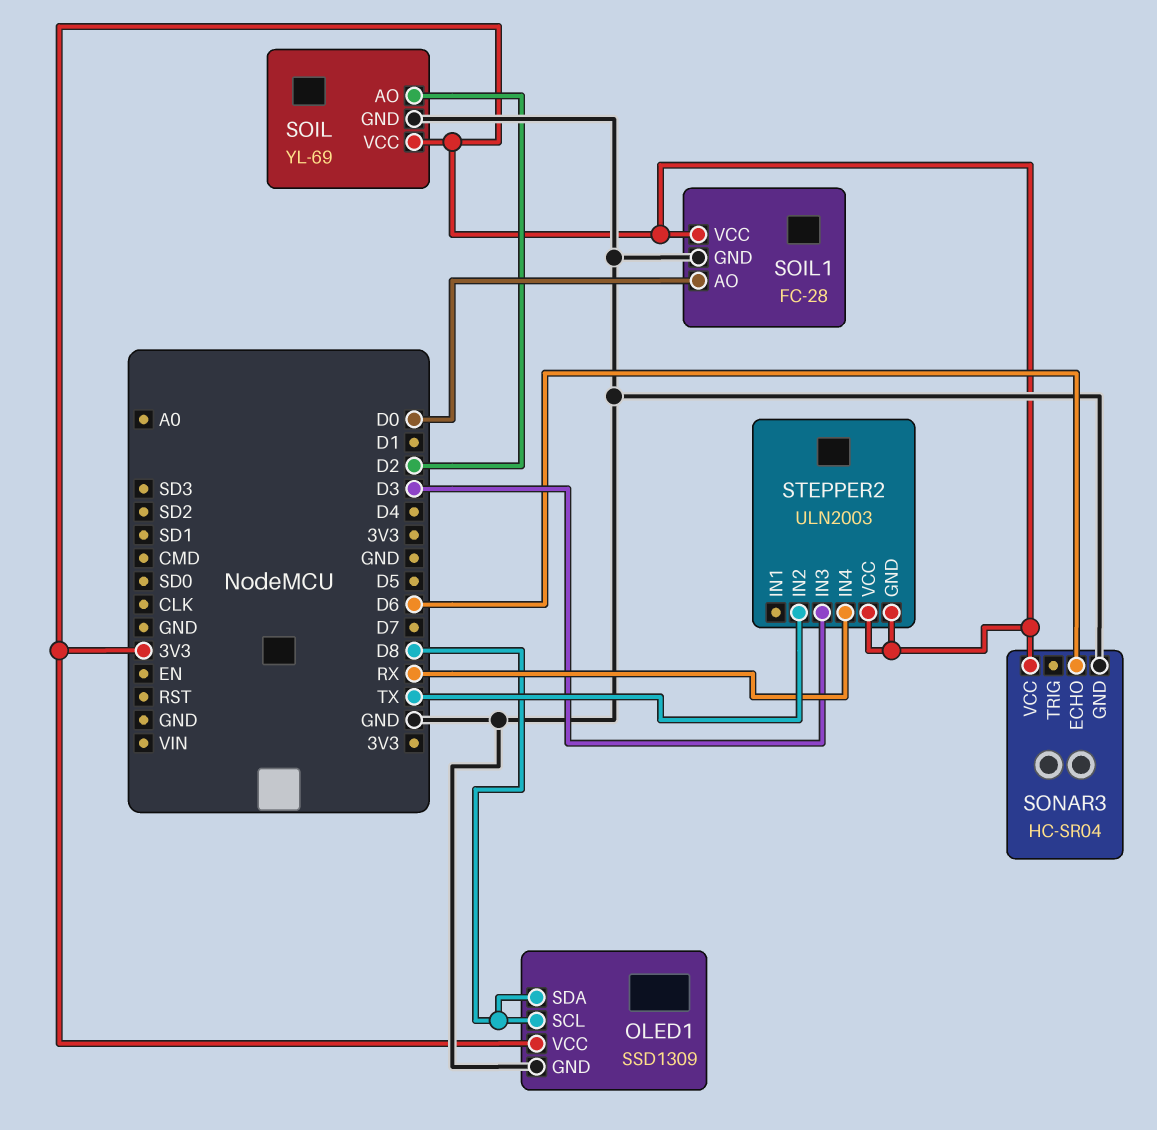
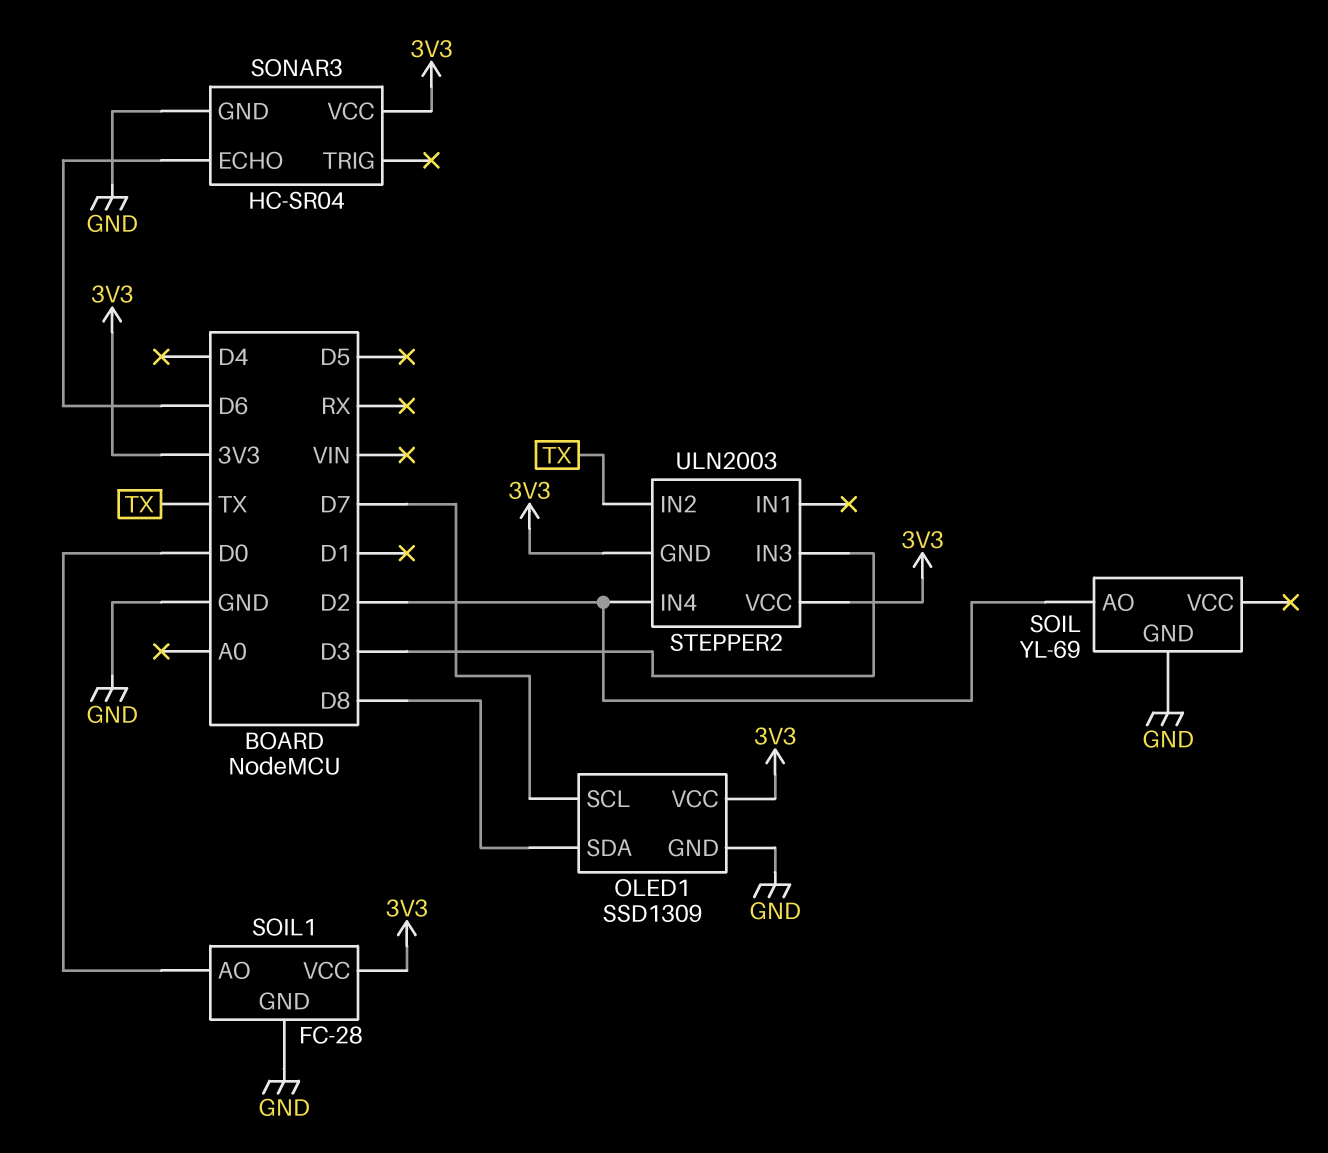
OLED1 pin SCL: D8 -> D7
SOIL pin VCC: 3V3 -> none
STEPPER2 pin IN4: RX -> D2

